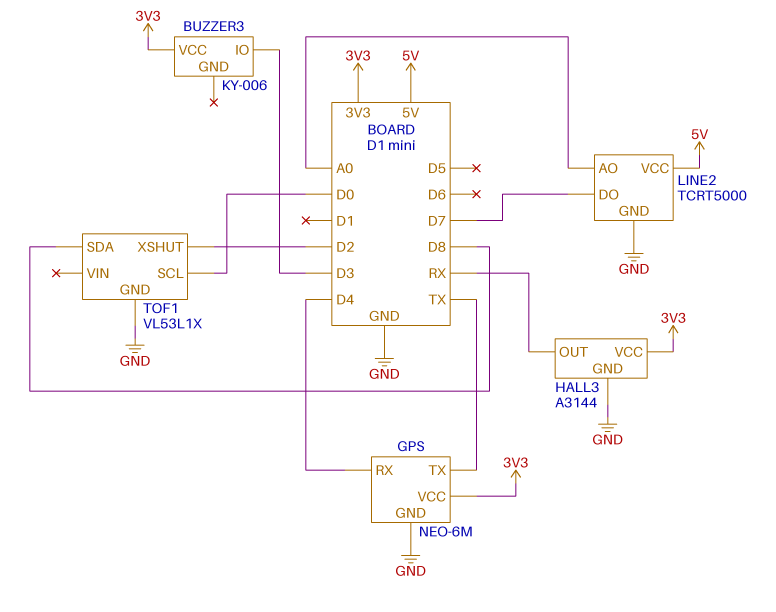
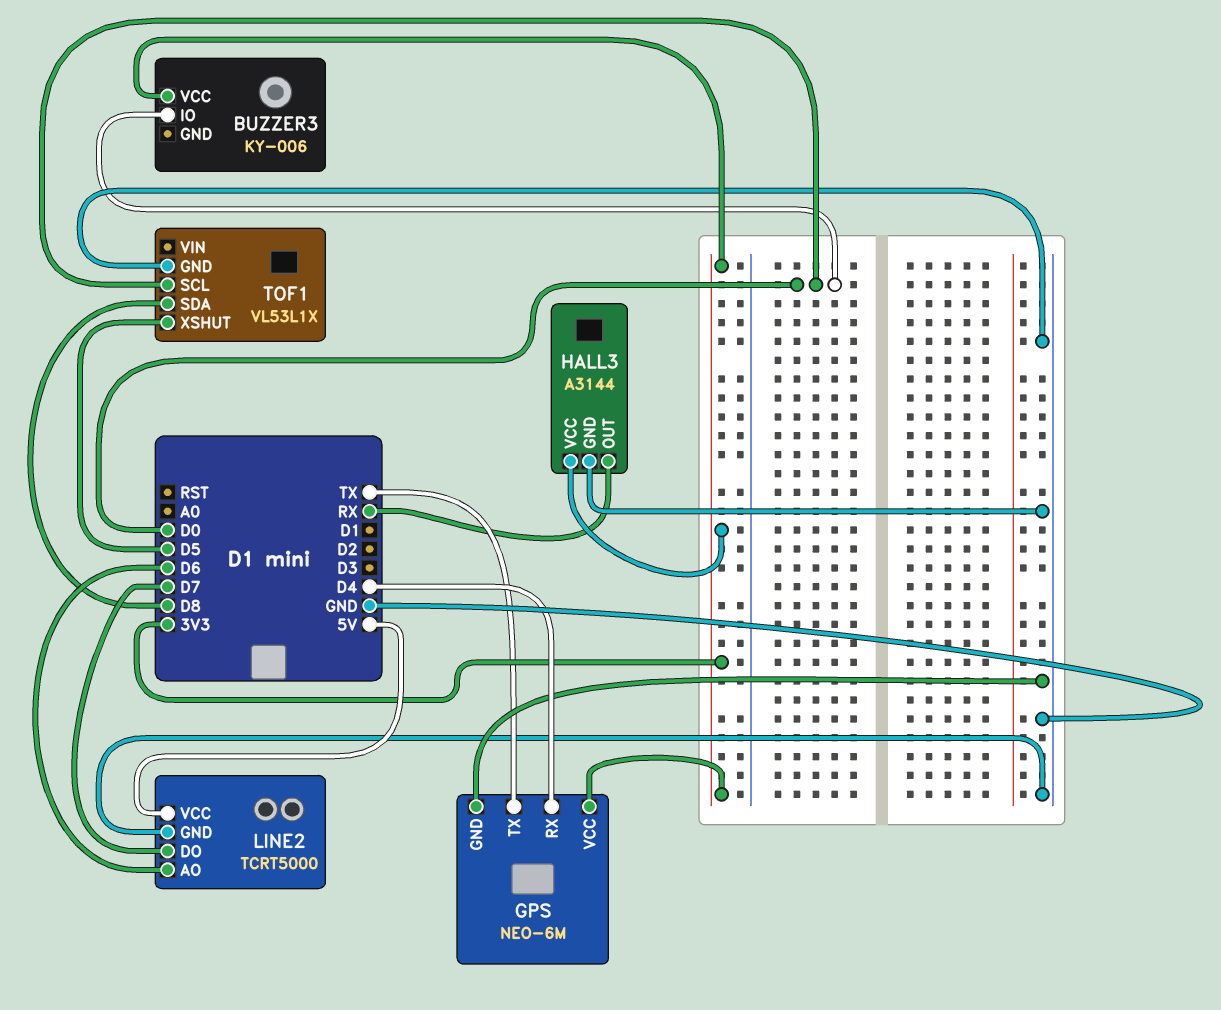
BUZZER3 pin IO: D3 -> D0
LINE2 pin AO: A0 -> D6
TOF1 pin XSHUT: D2 -> D5

